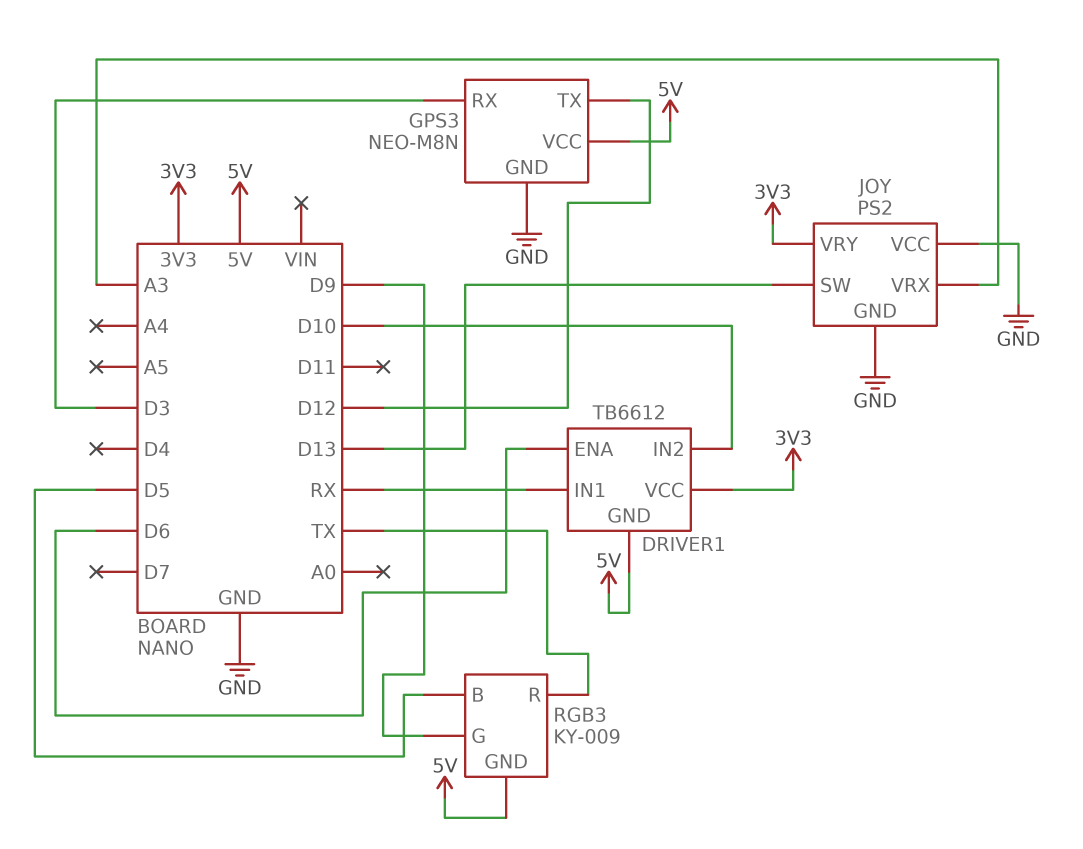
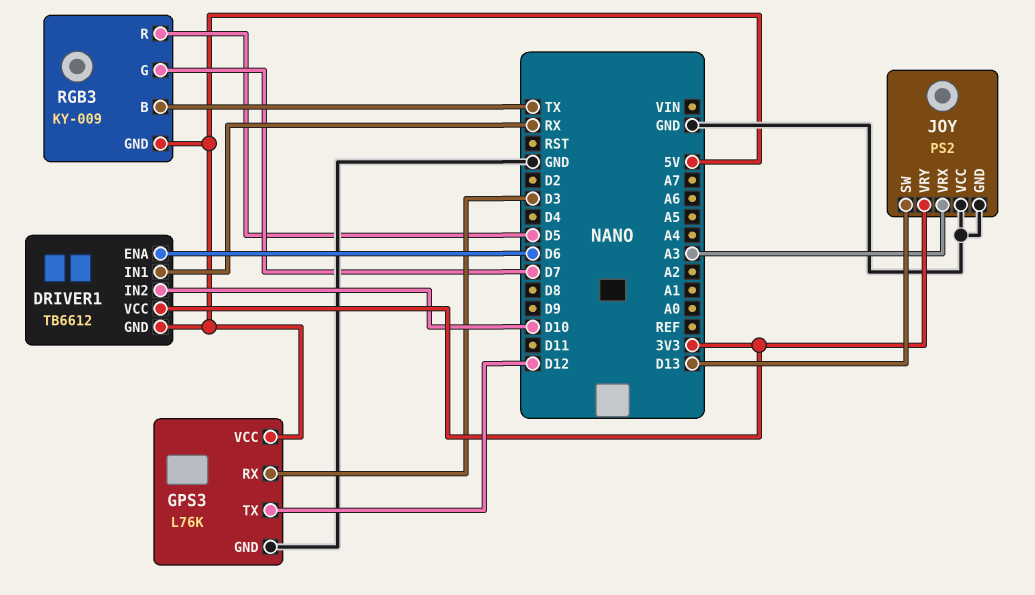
GPS3: NEO-M8N -> L76K
RGB3 pin B: D5 -> TX
RGB3 pin G: D9 -> D7
RGB3 pin R: TX -> D5

